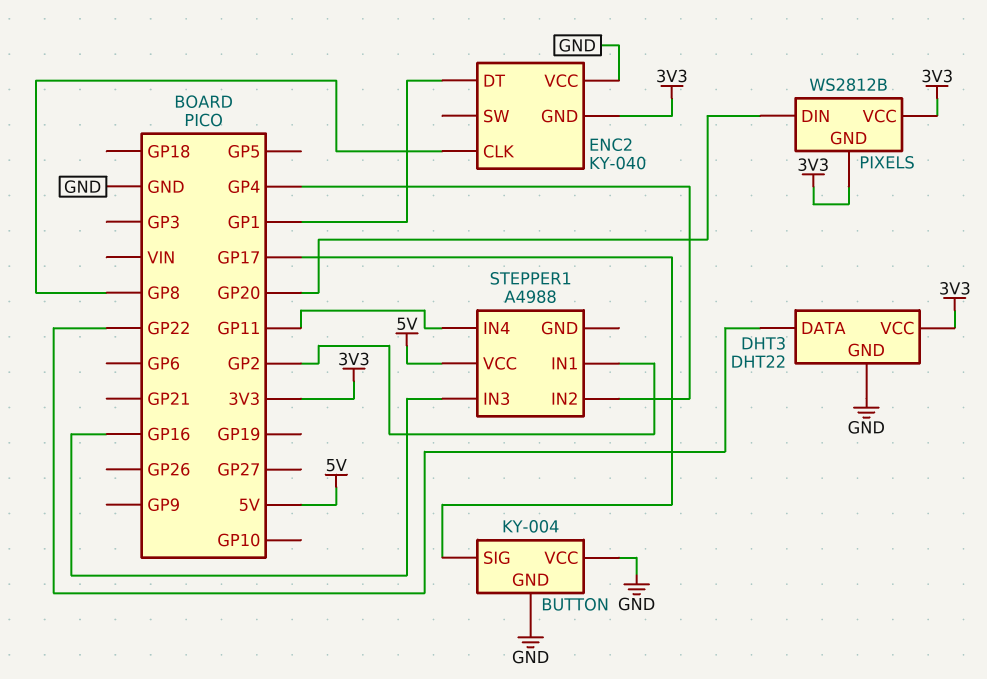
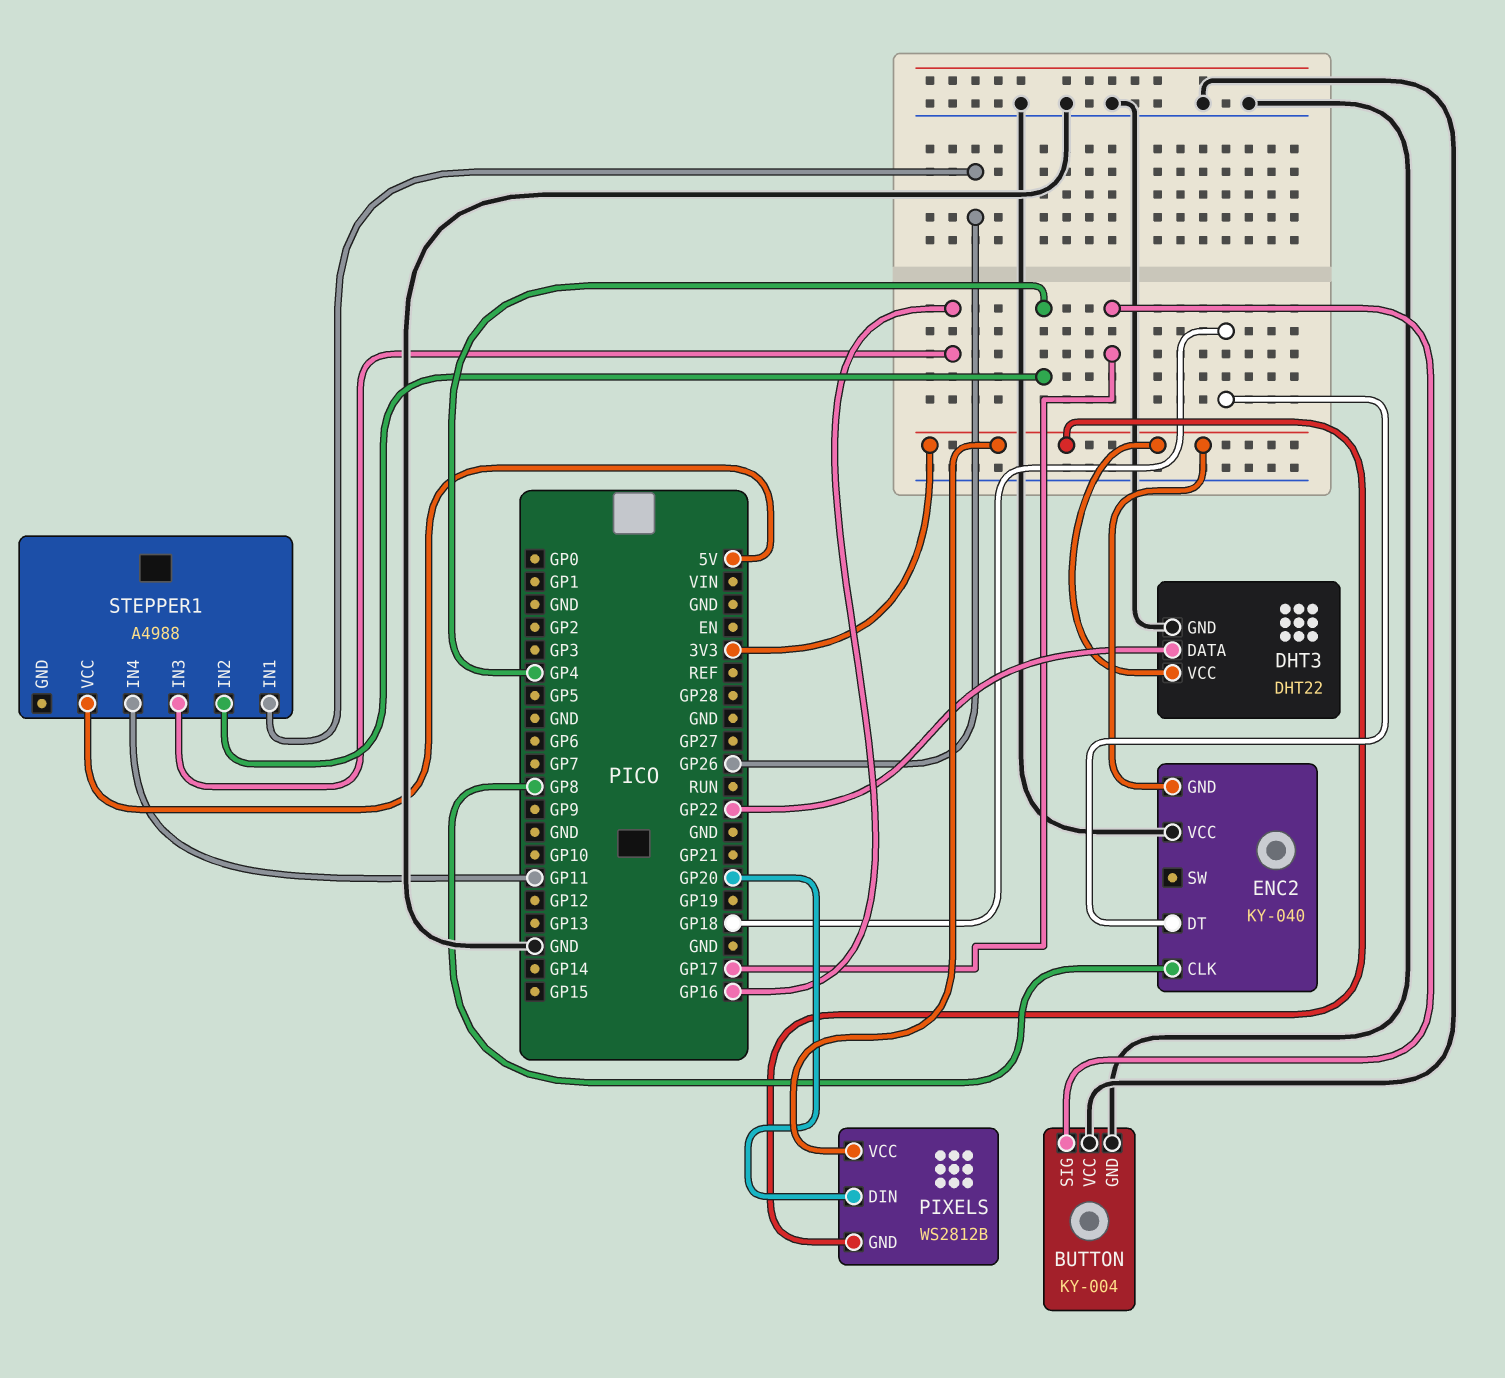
ENC2 pin DT: GP1 -> GP18
STEPPER1 pin IN1: GP2 -> GP26

